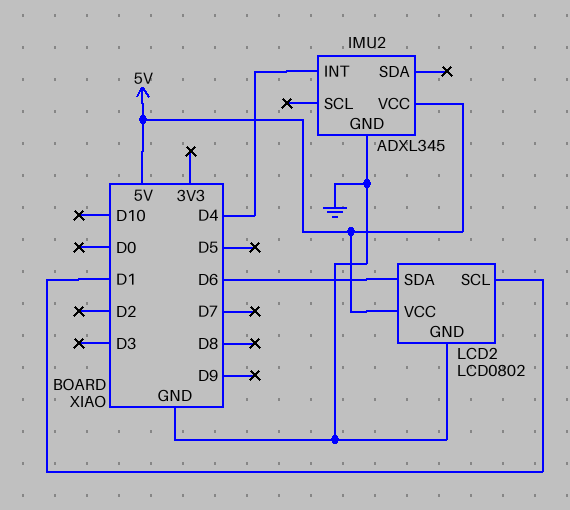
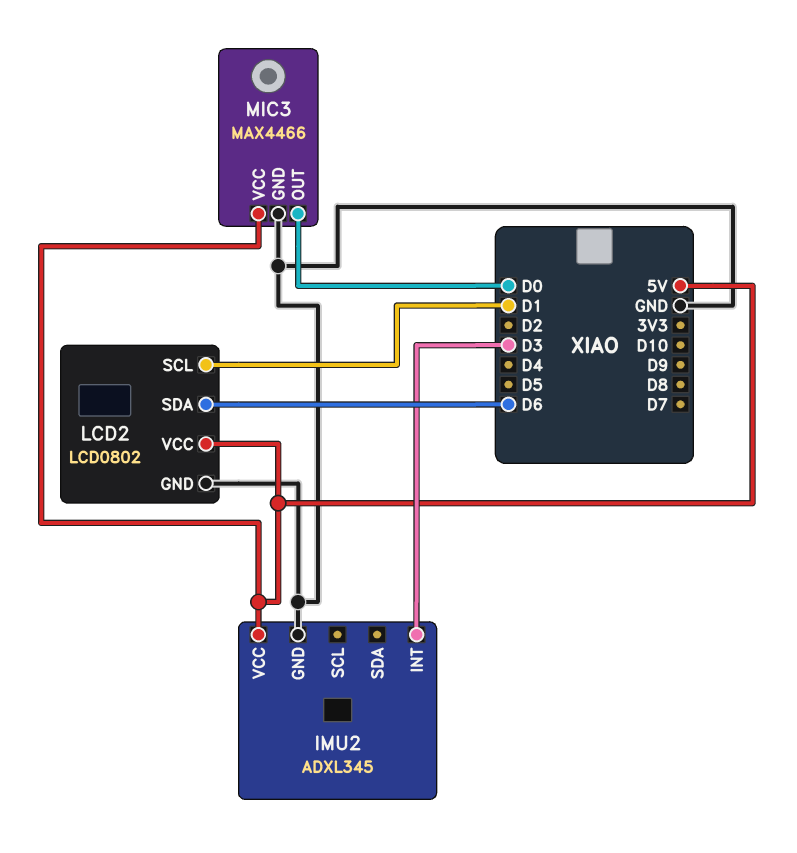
IMU2 pin INT: D4 -> D3
MIC3: none -> MAX4466
MIC3 pin GND: none -> GND
MIC3 pin OUT: none -> D0
MIC3 pin VCC: none -> 5V

